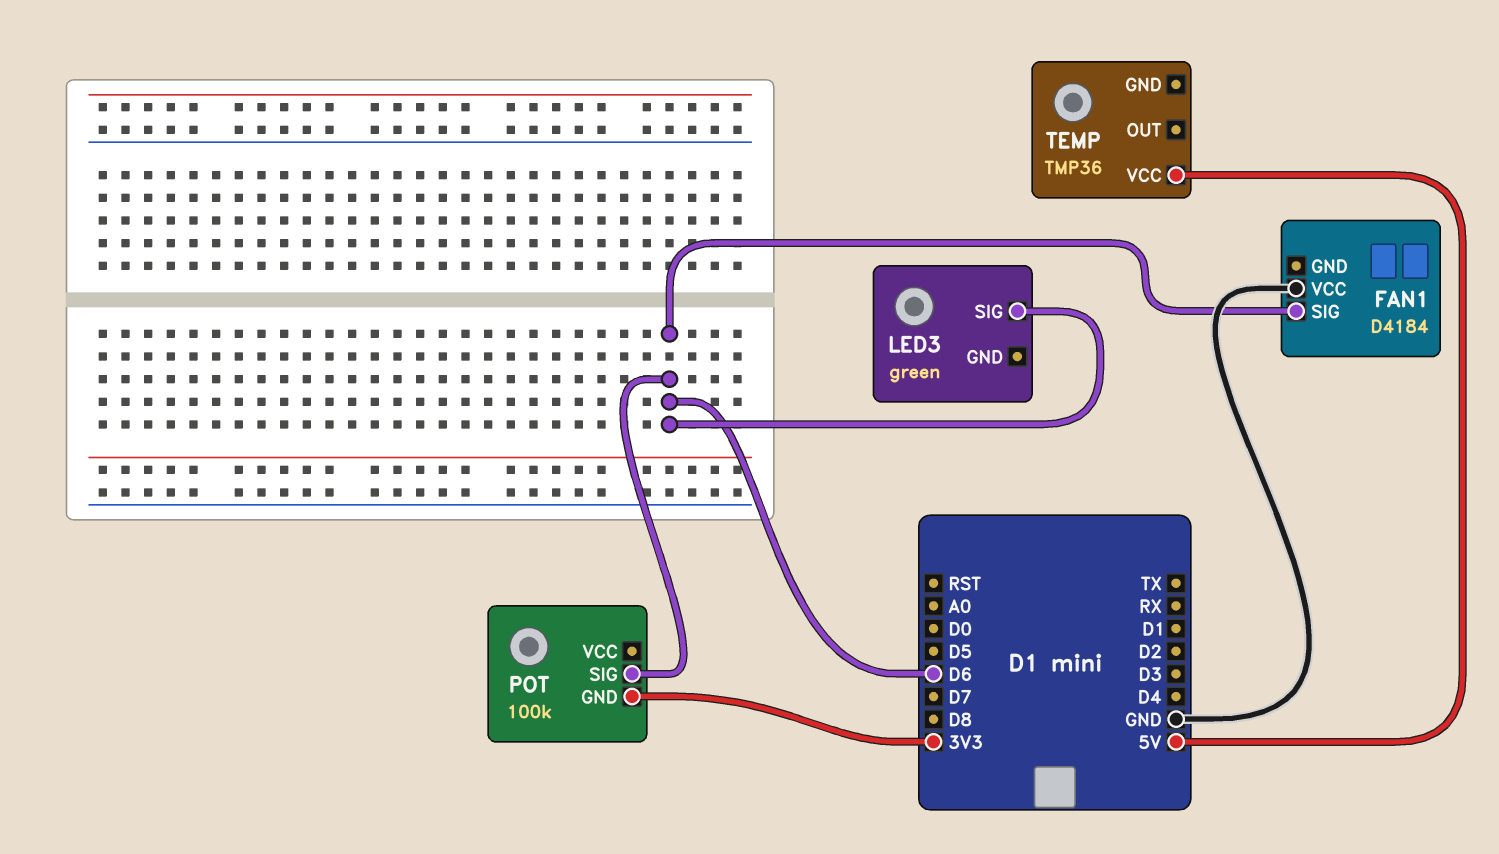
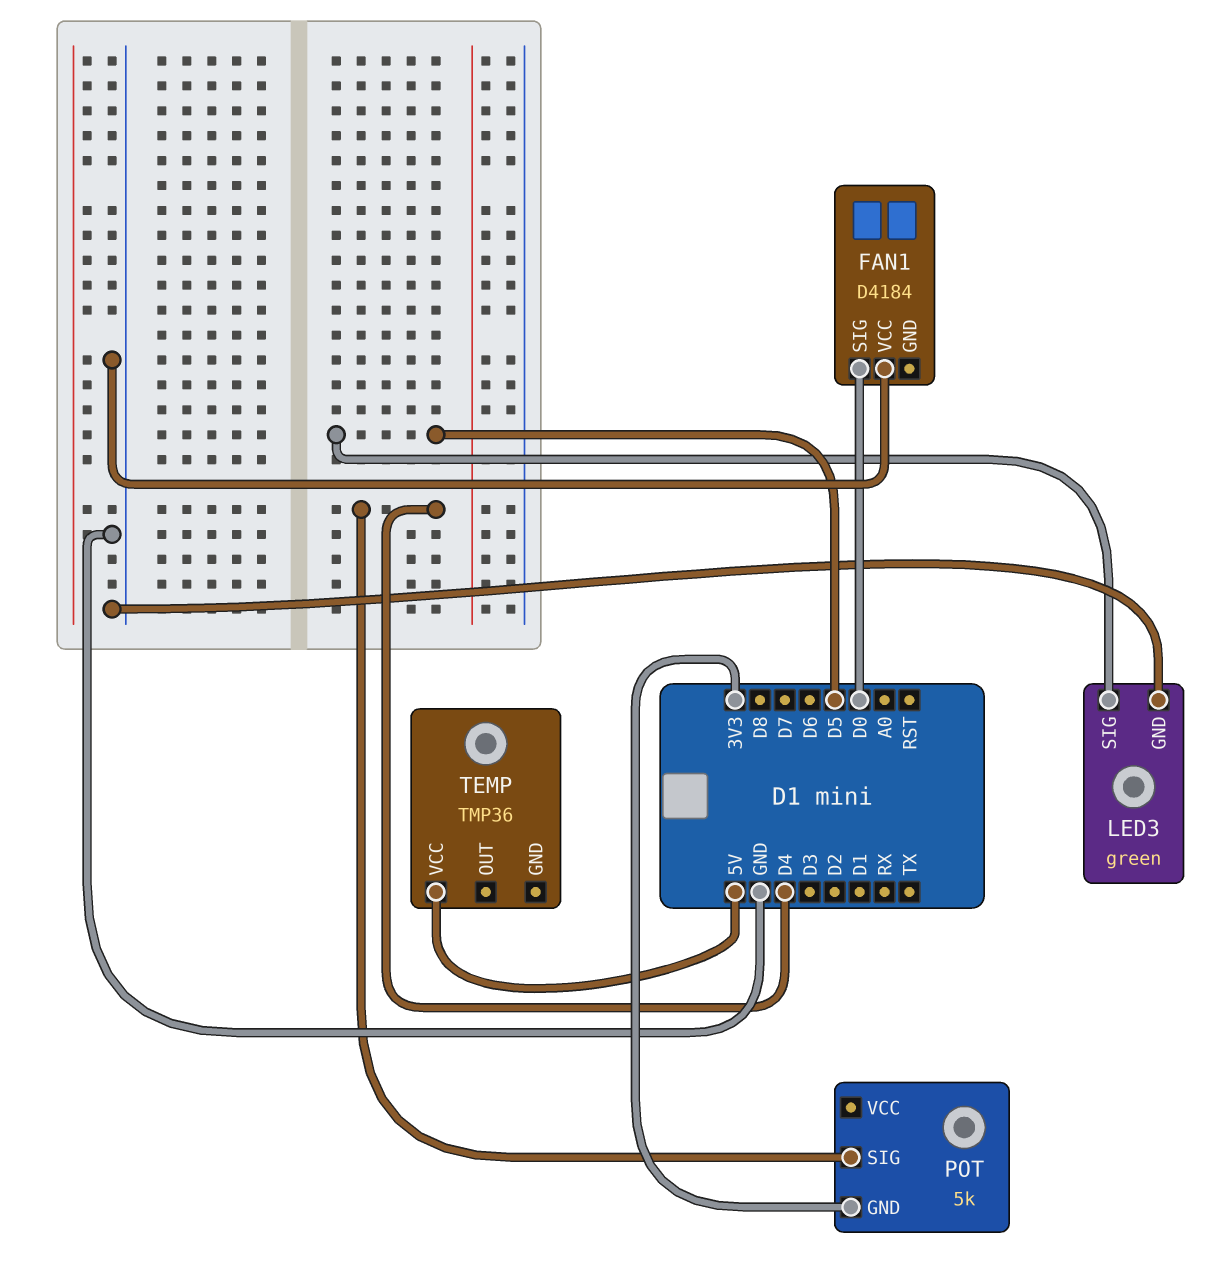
FAN1 pin SIG: D6 -> D0
LED3 pin GND: none -> GND
LED3 pin SIG: D6 -> D5
POT: 100k -> 5k
POT pin SIG: D6 -> D4

